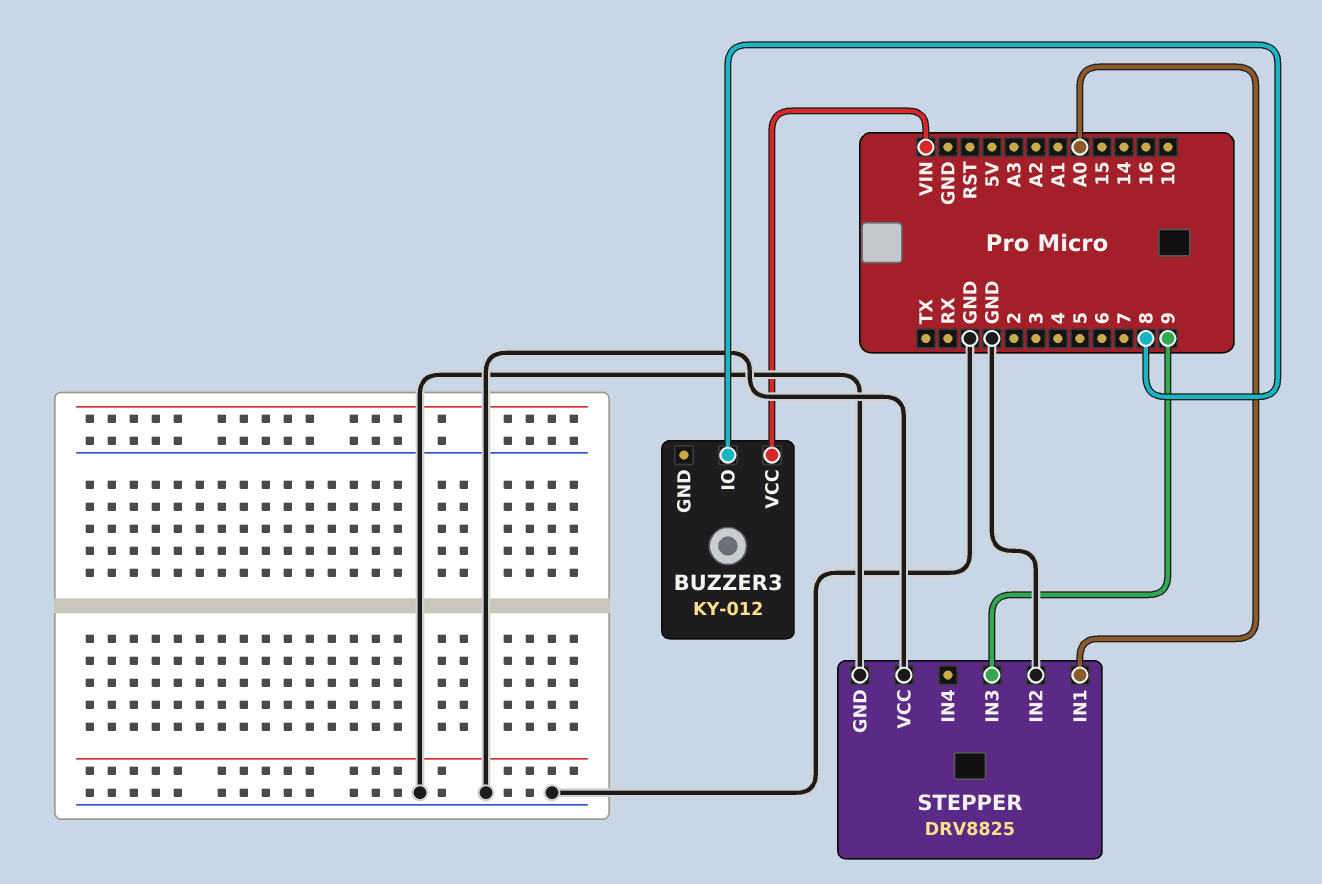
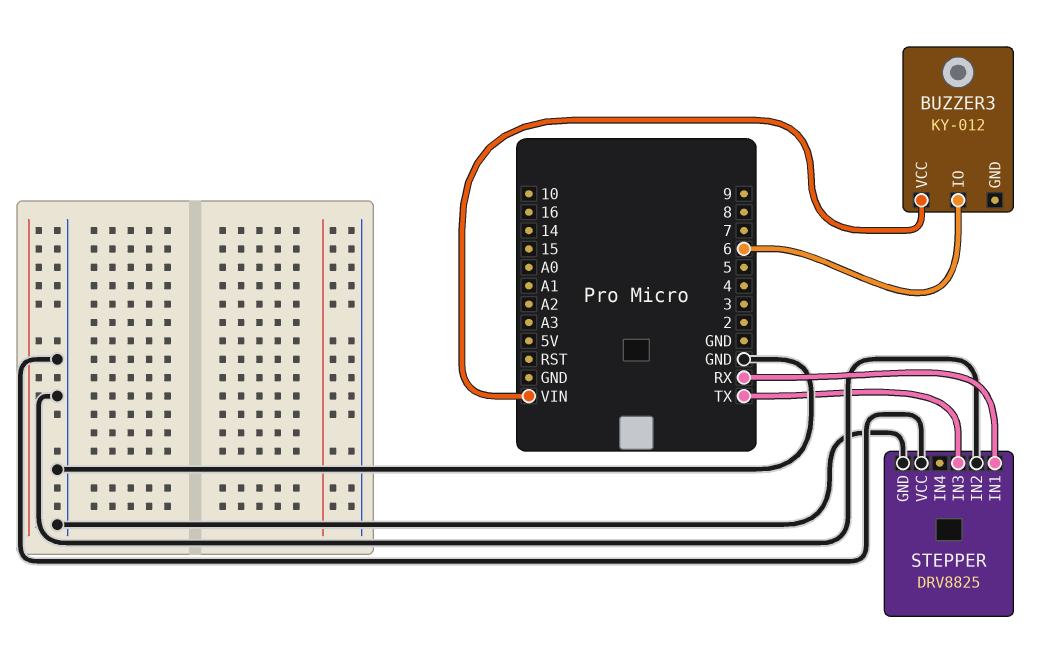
BUZZER3 pin IO: 8 -> 6
STEPPER pin IN1: A0 -> RX
STEPPER pin IN3: 9 -> TX

